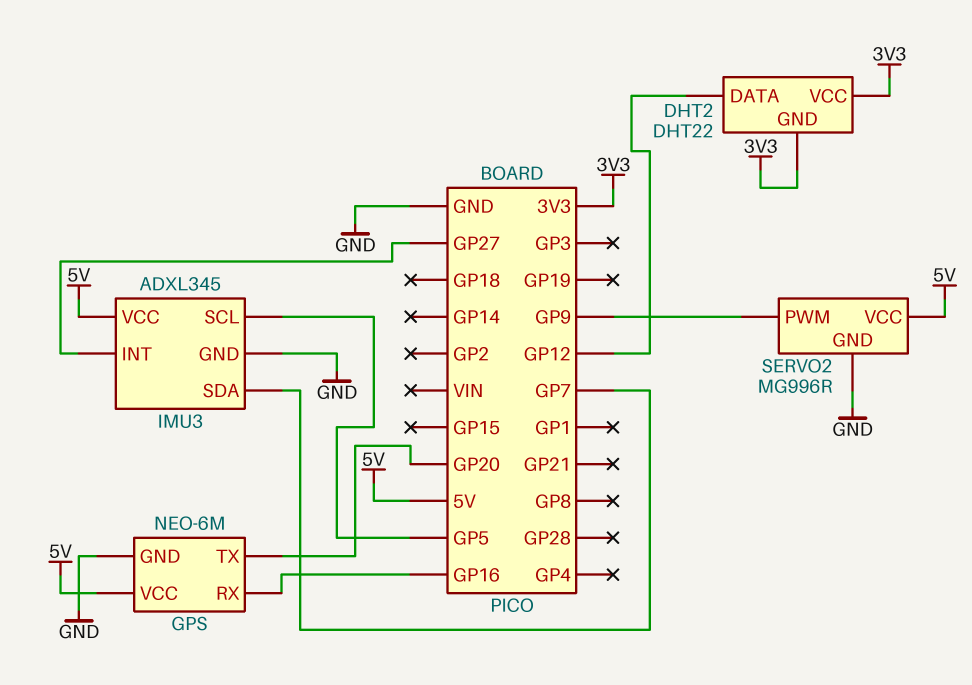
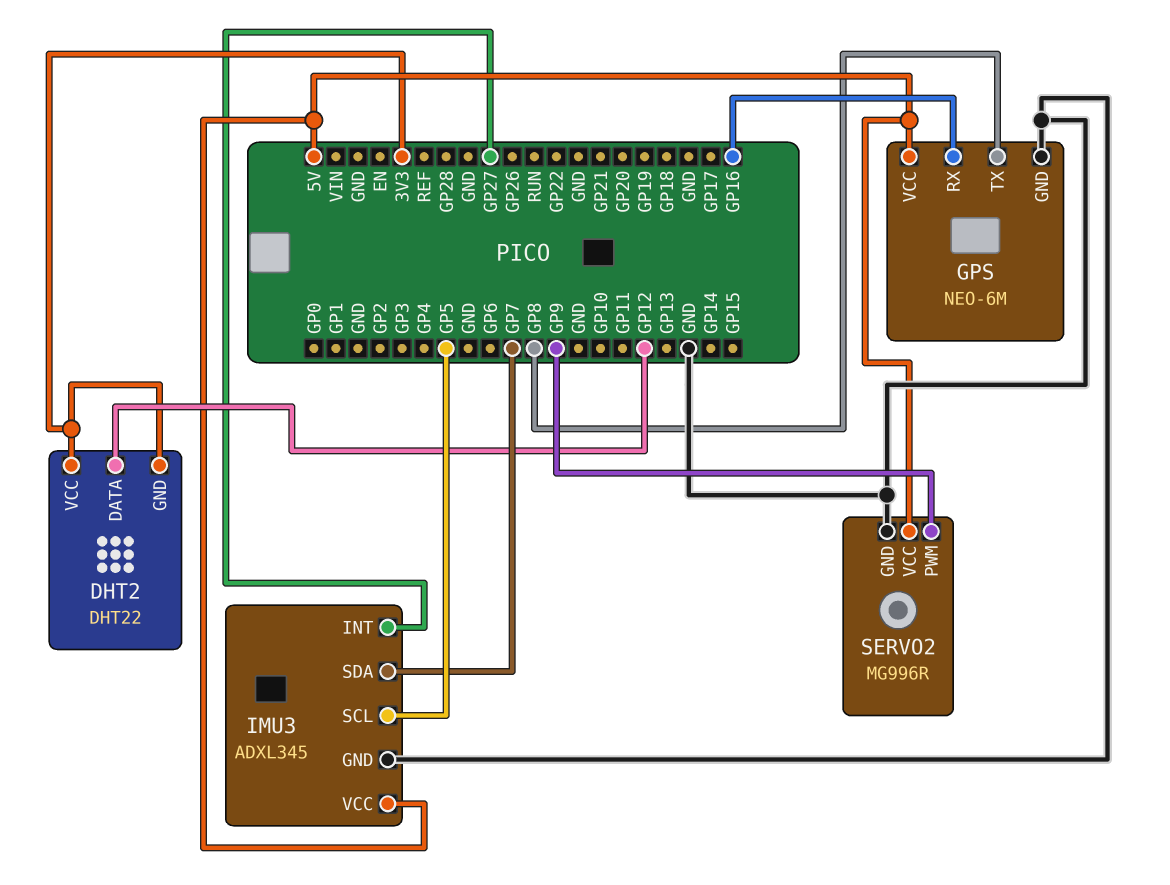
GPS pin TX: GP20 -> GP8

